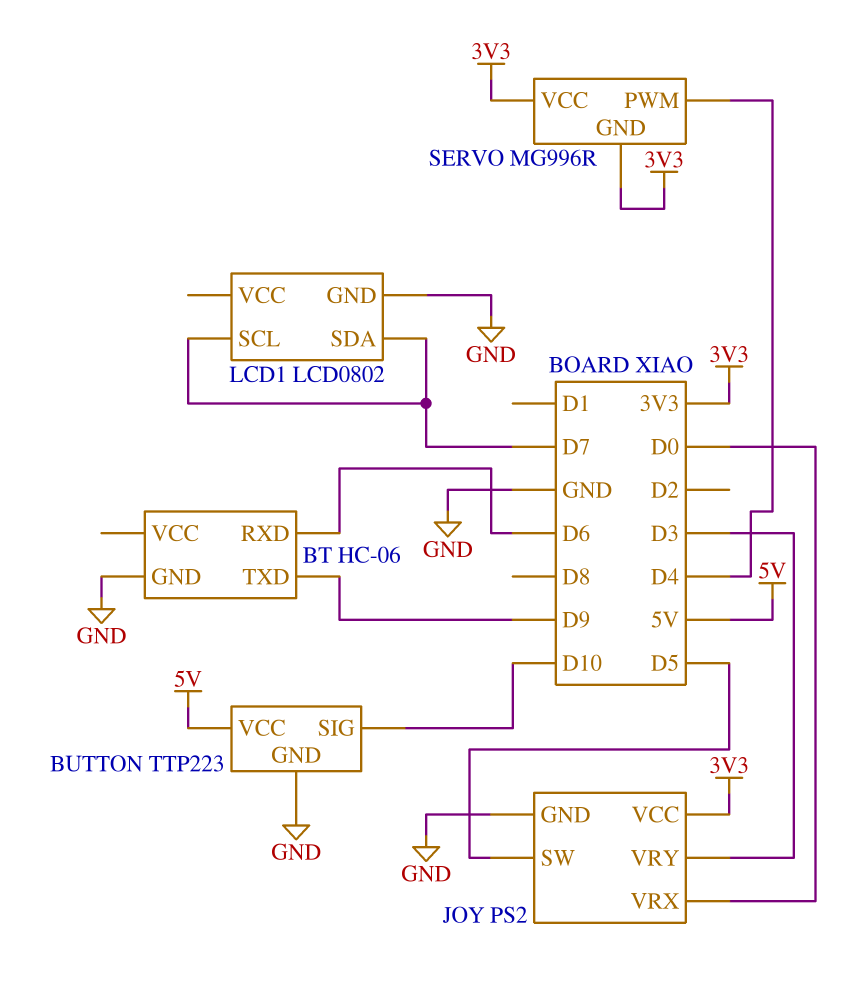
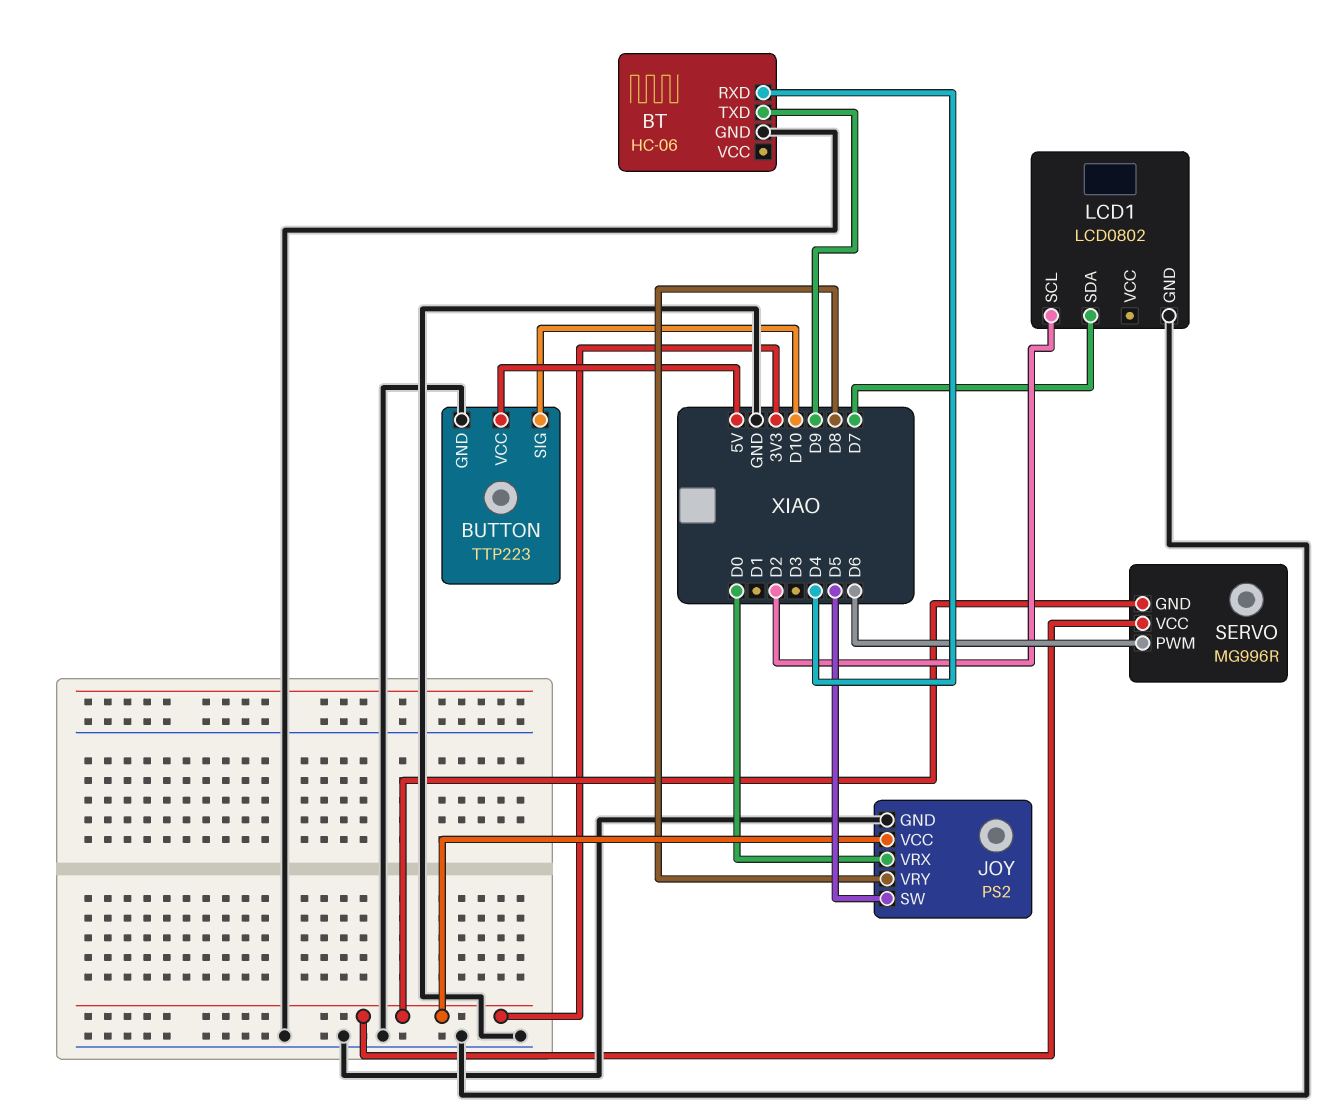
BT pin RXD: D6 -> D4
JOY pin VRY: D3 -> D8
LCD1 pin SCL: D7 -> D2
SERVO pin PWM: D4 -> D6

